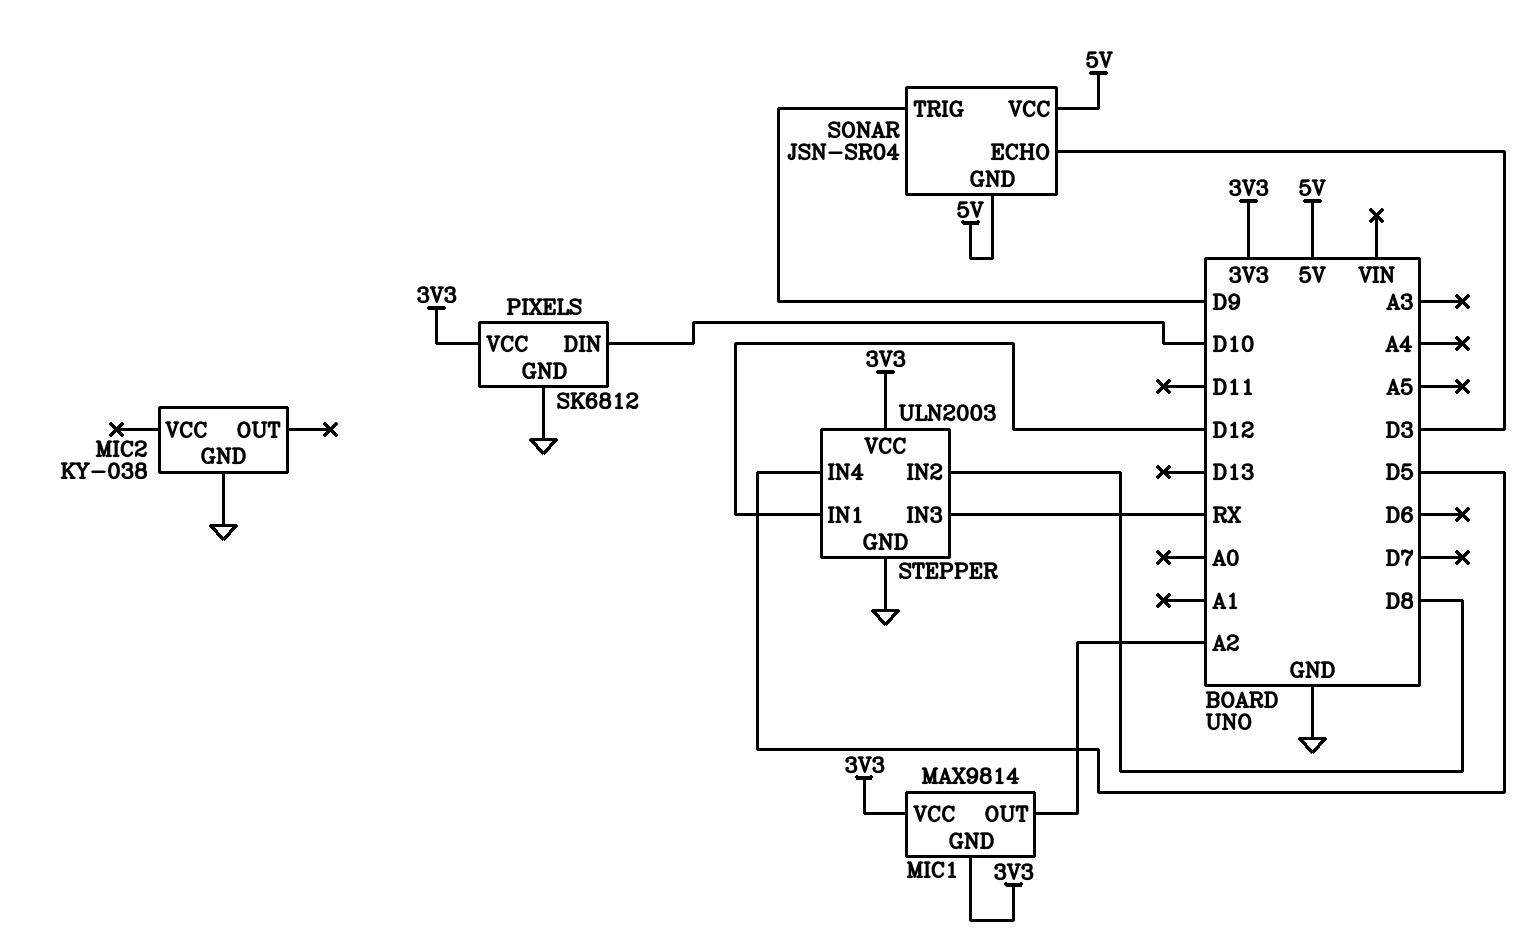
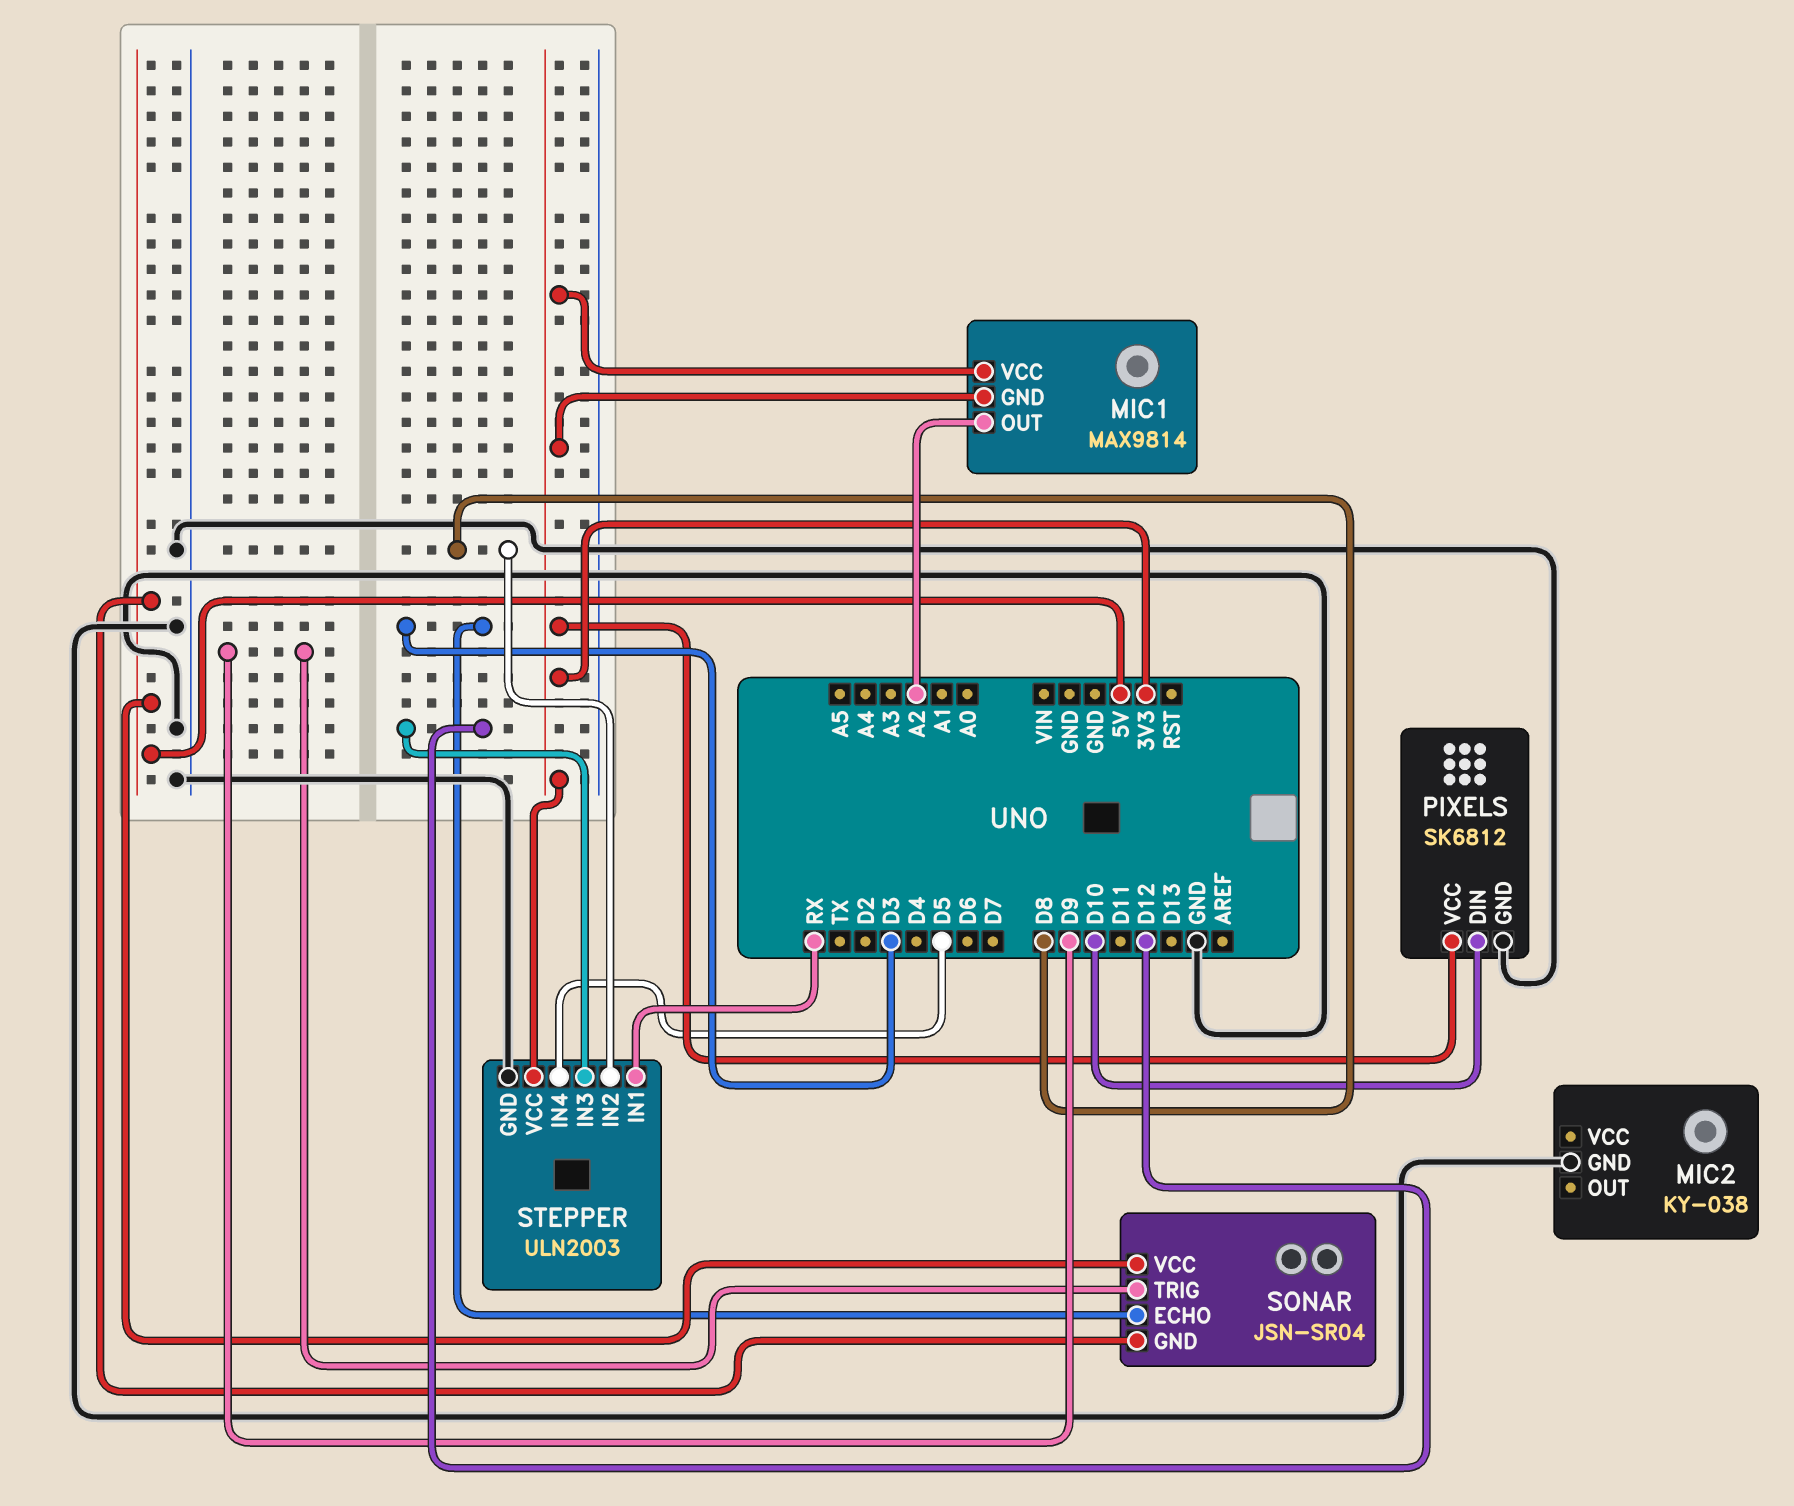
STEPPER pin IN1: D12 -> RX
STEPPER pin IN3: RX -> D12

